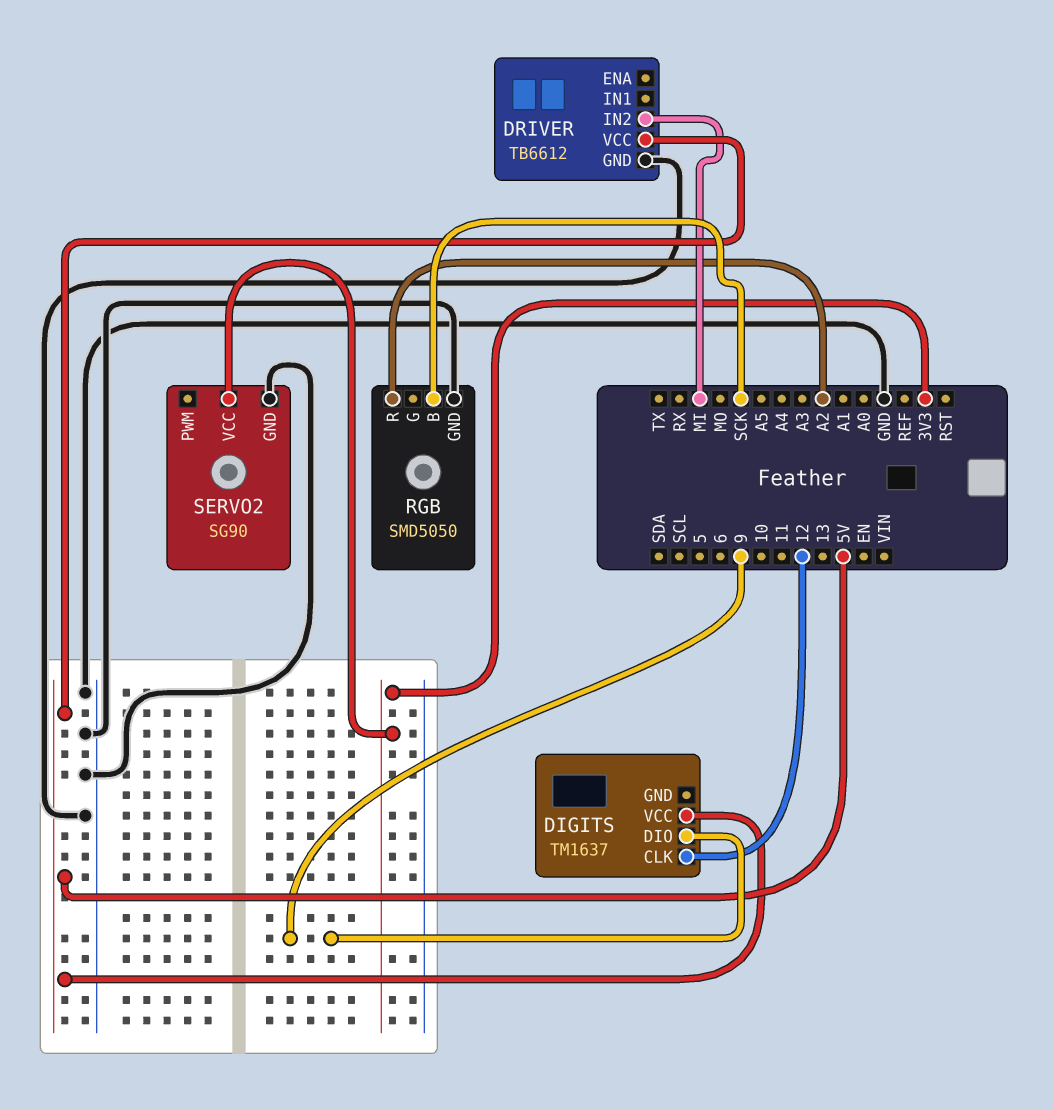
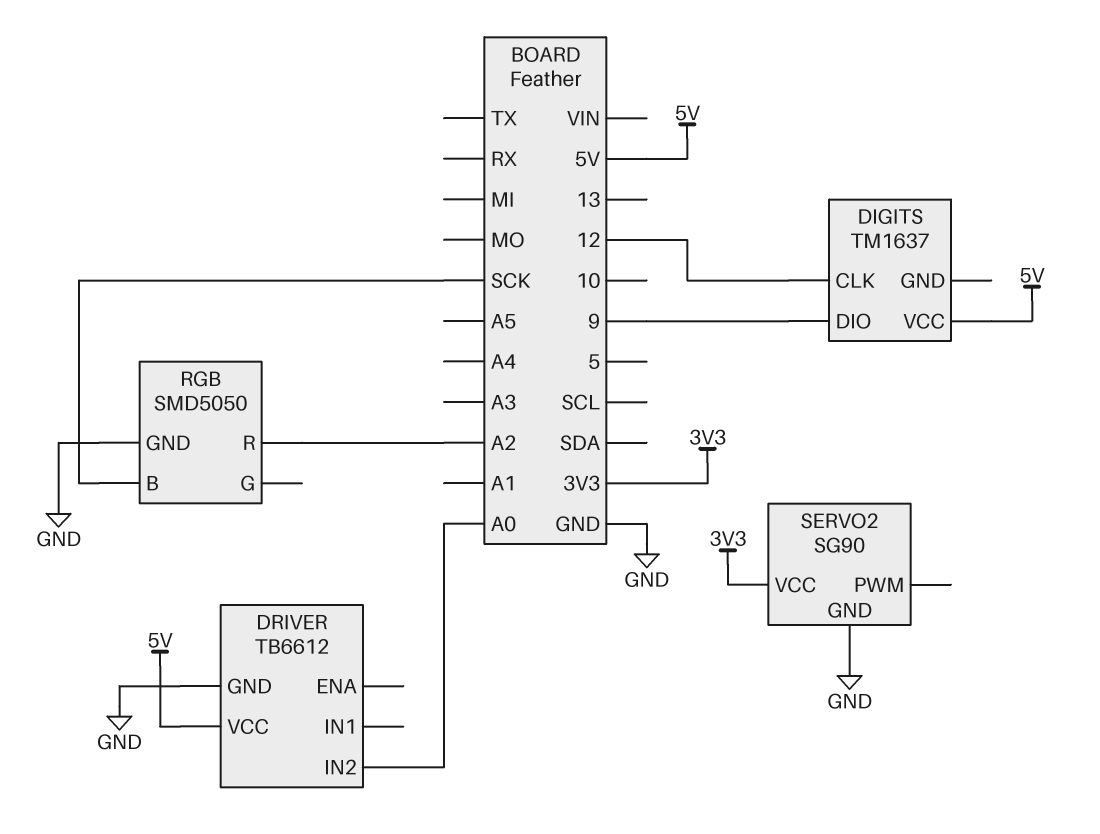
DRIVER pin IN2: MI -> A0

